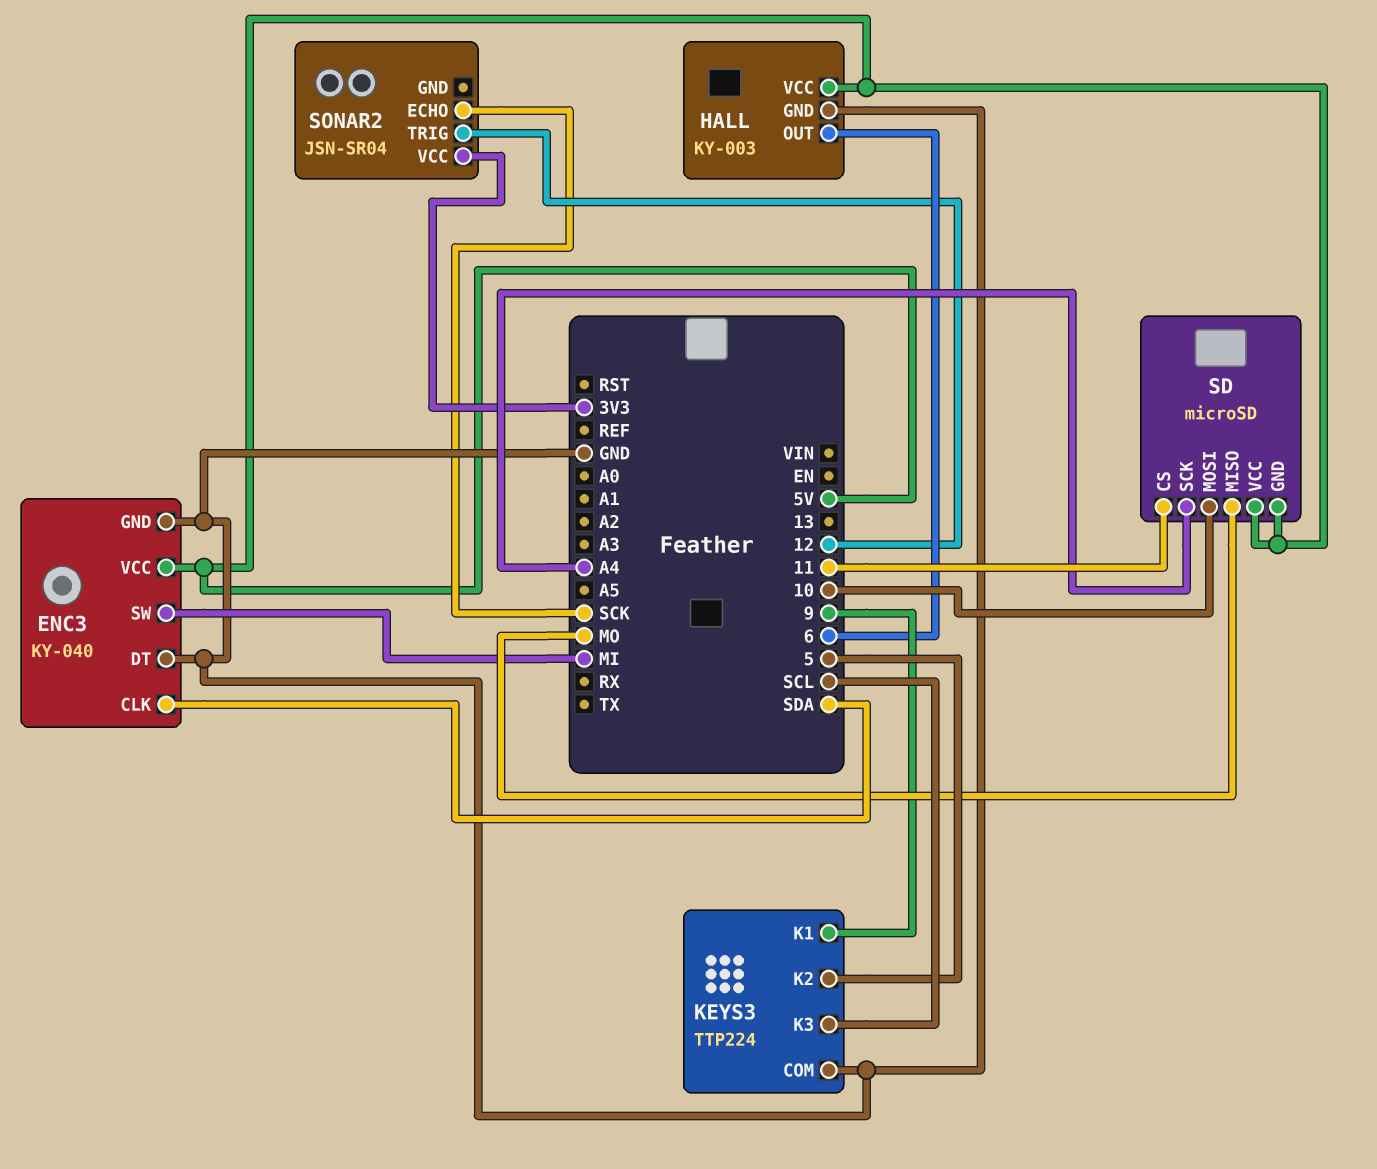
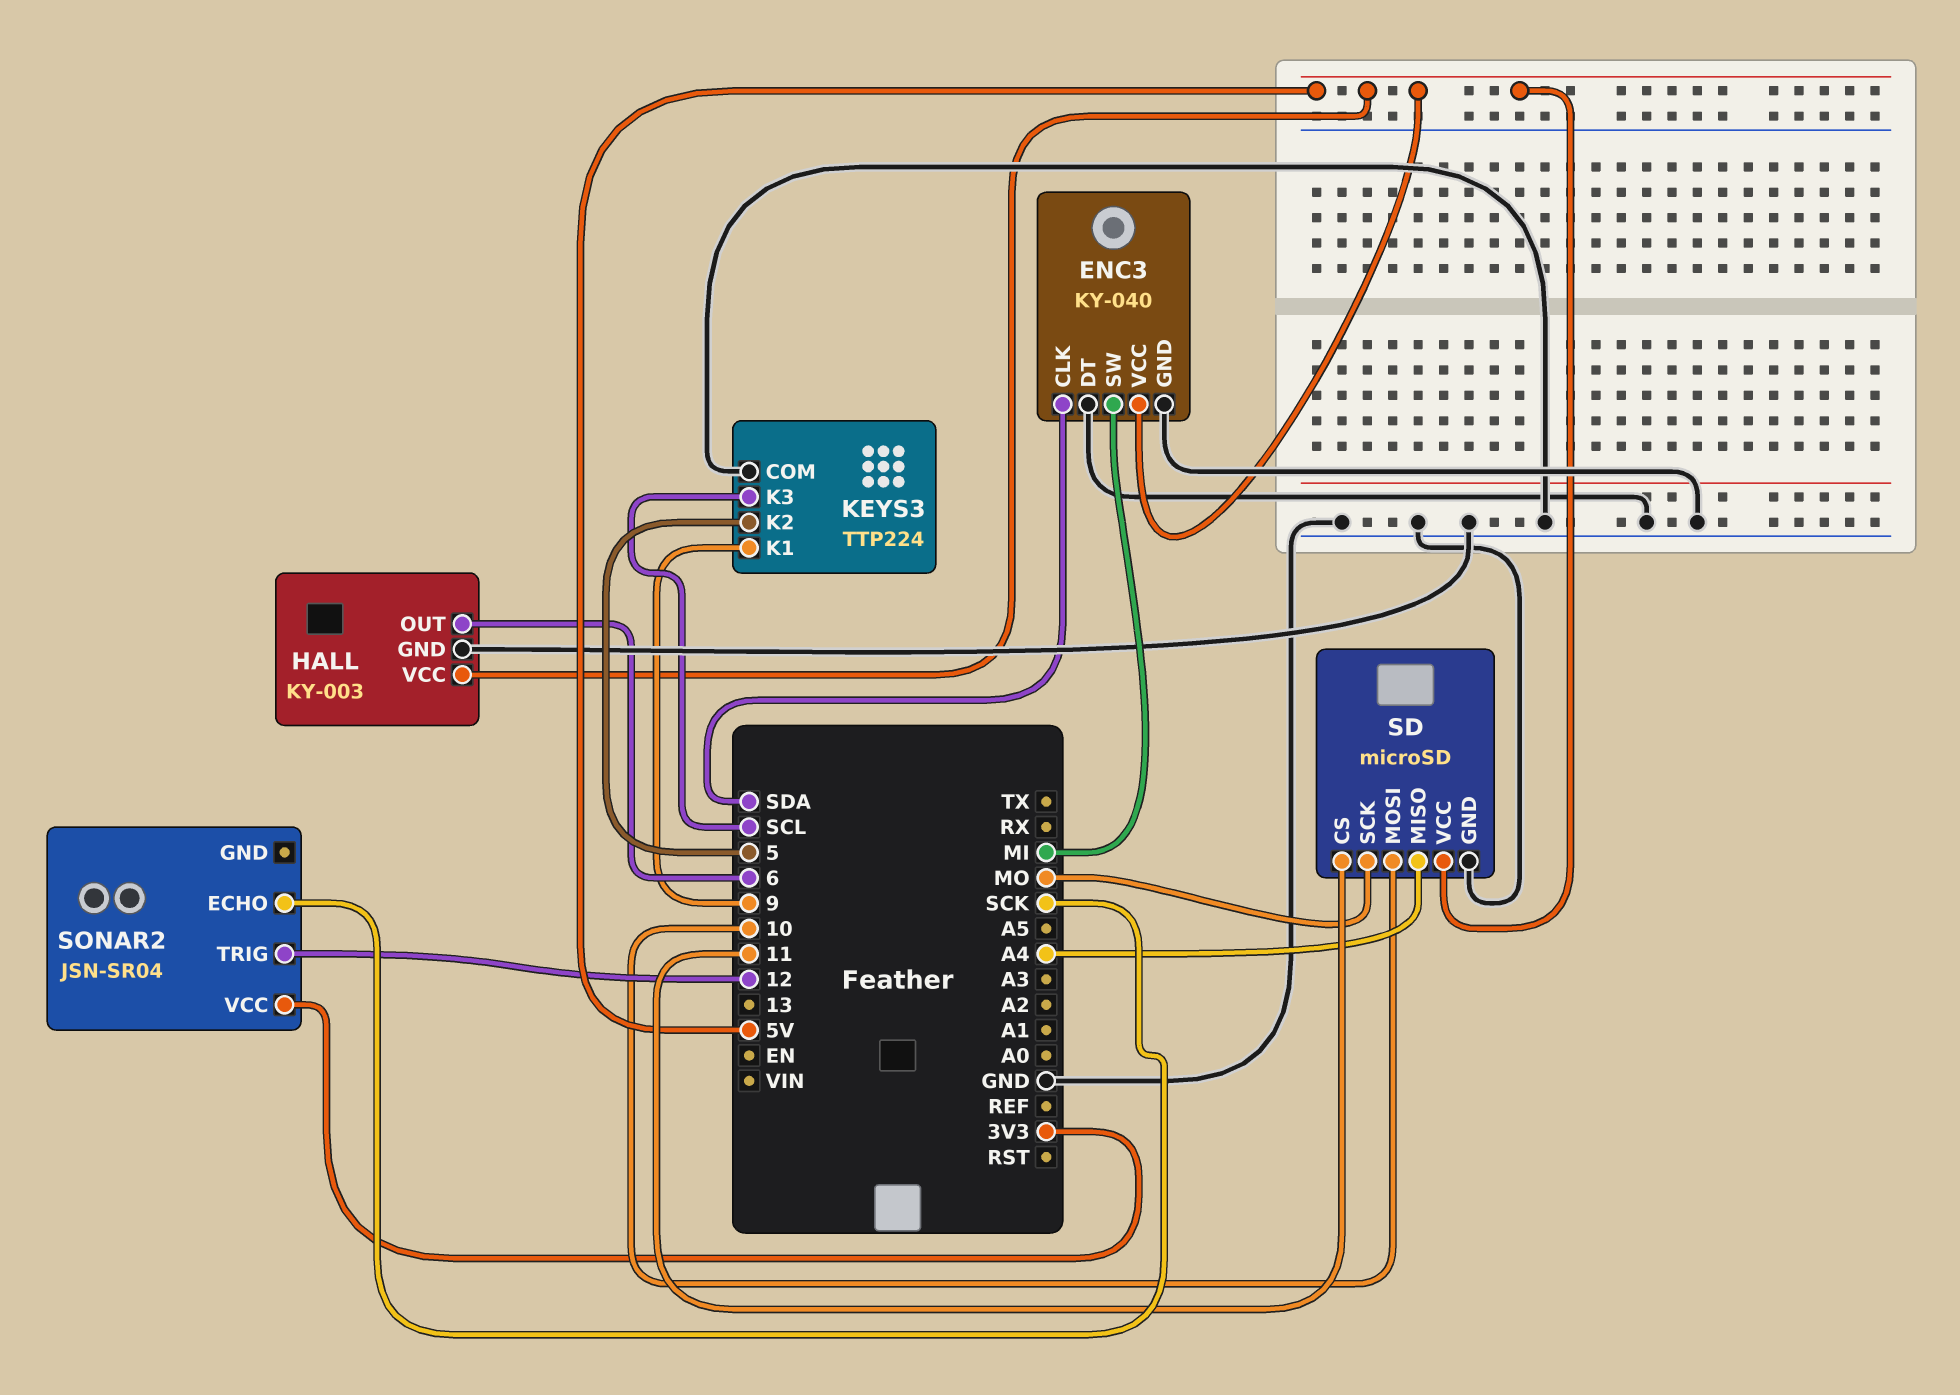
SD pin GND: 5V -> GND
SD pin MISO: MO -> A4
SD pin SCK: A4 -> MO

